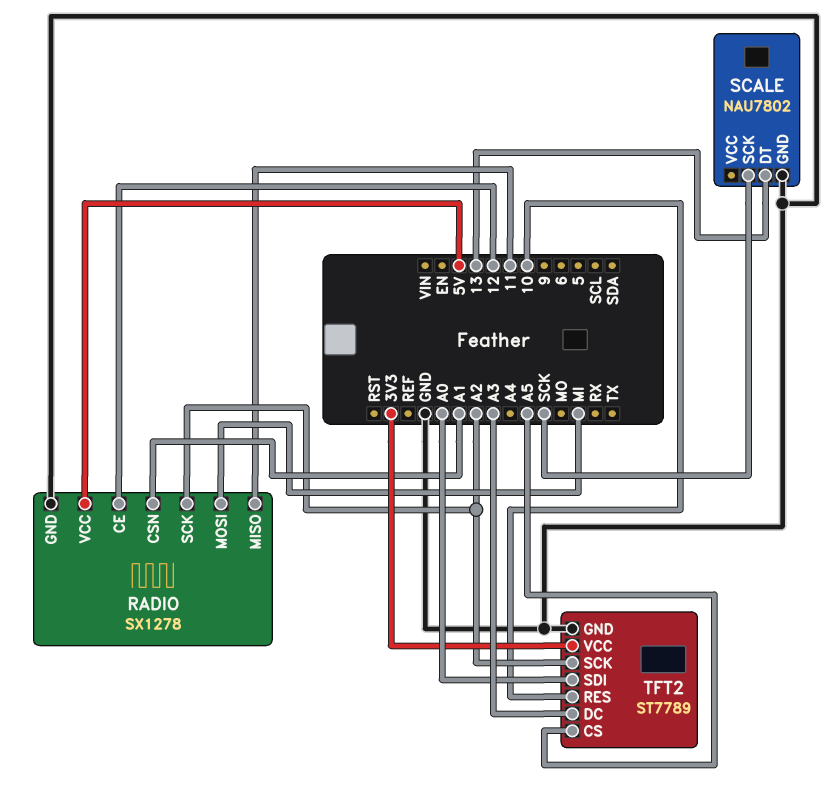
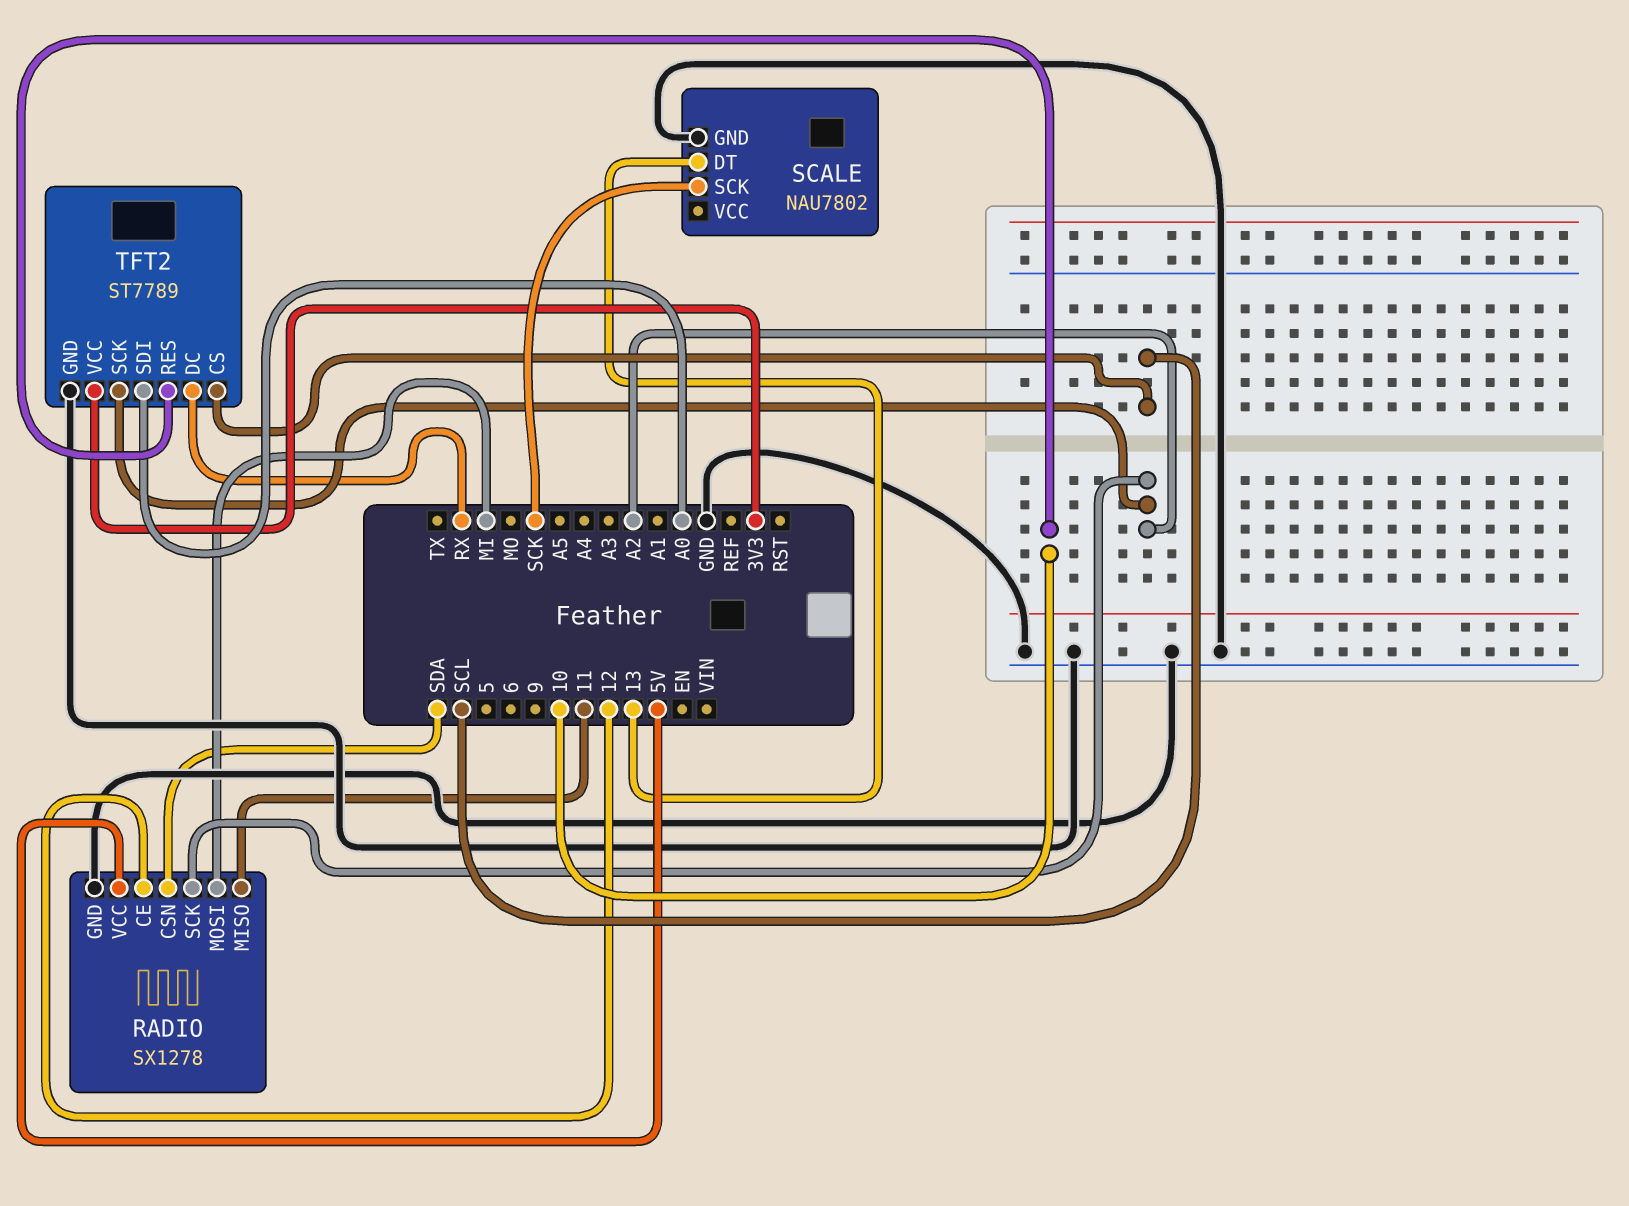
RADIO pin CSN: A1 -> SDA
TFT2 pin CS: A5 -> SCL
TFT2 pin DC: A3 -> RX

